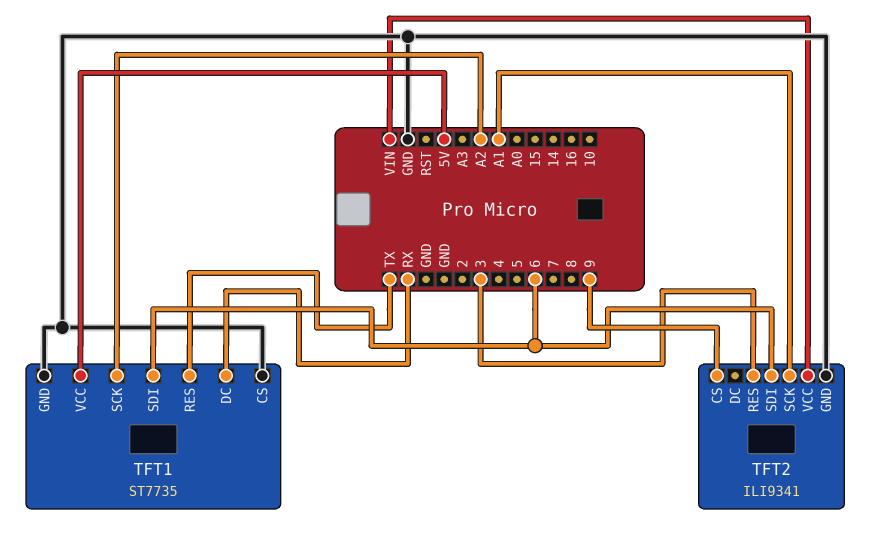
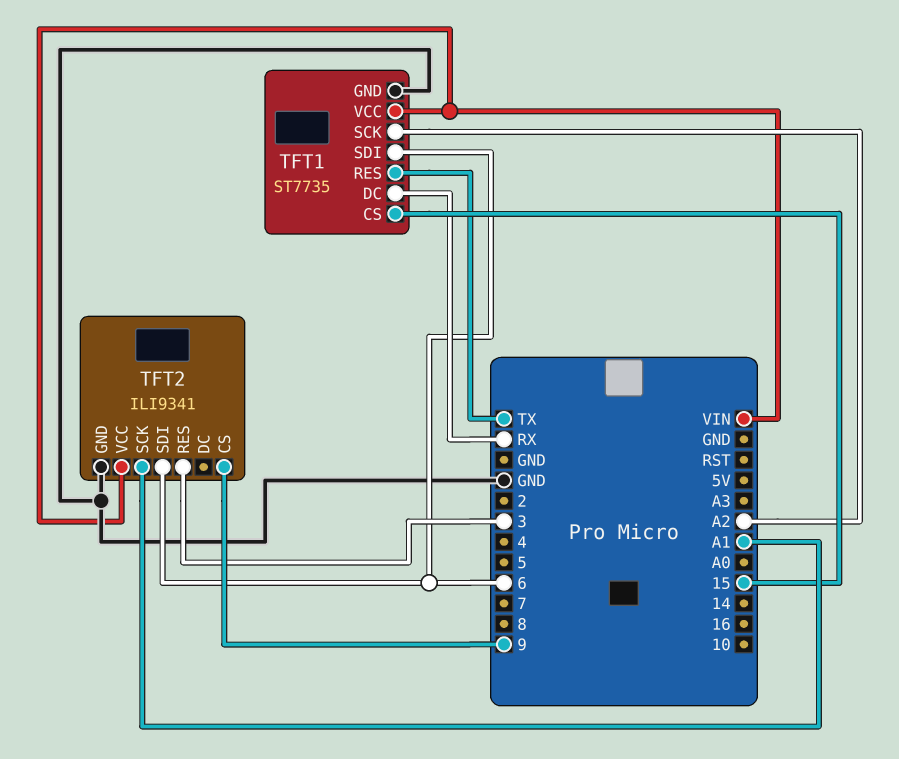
TFT1 pin CS: GND -> 15
TFT1 pin VCC: 5V -> VIN

